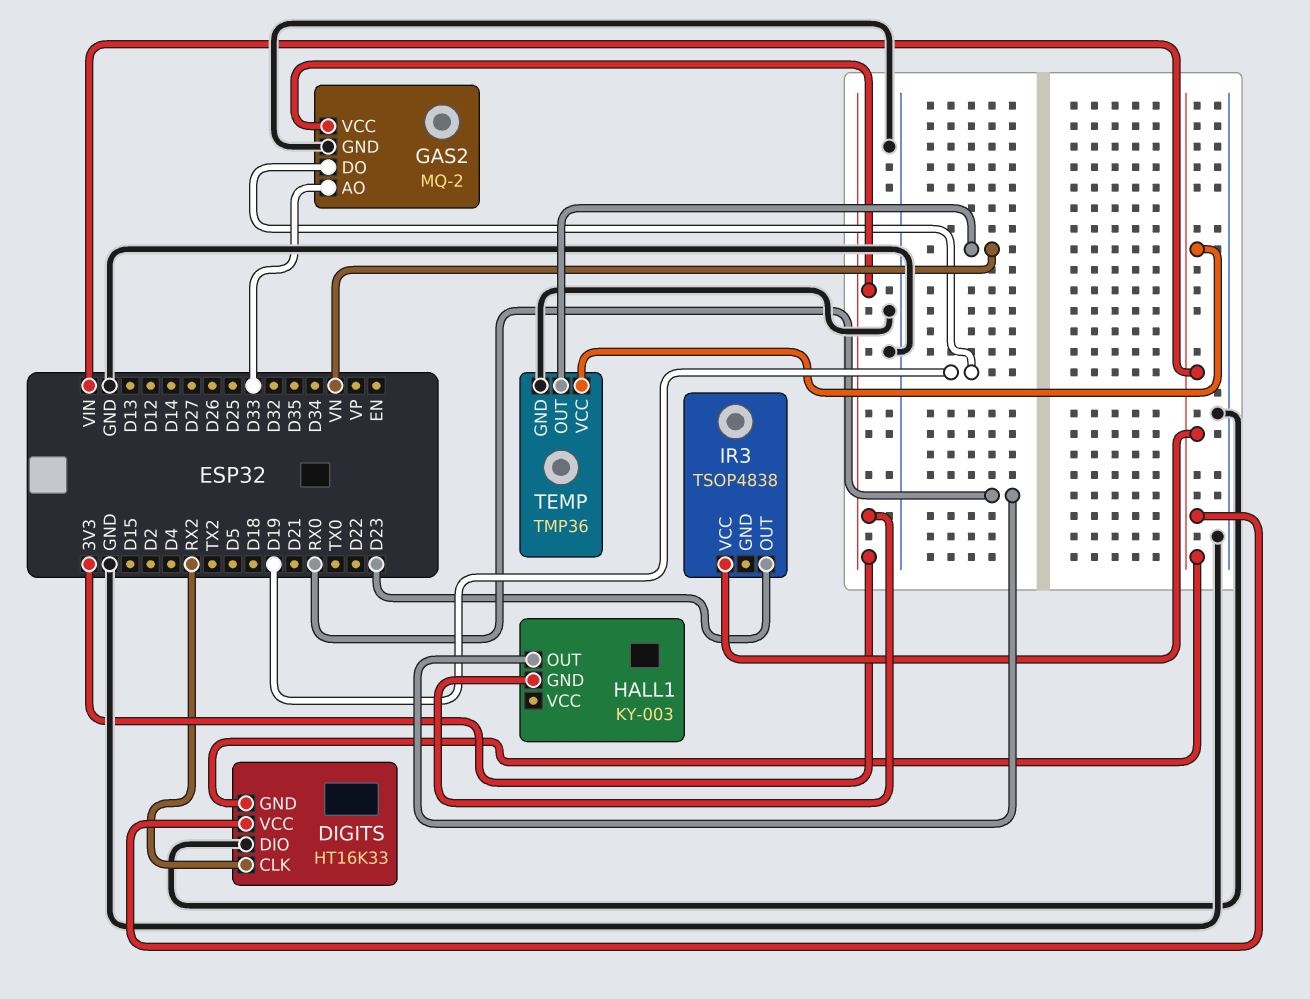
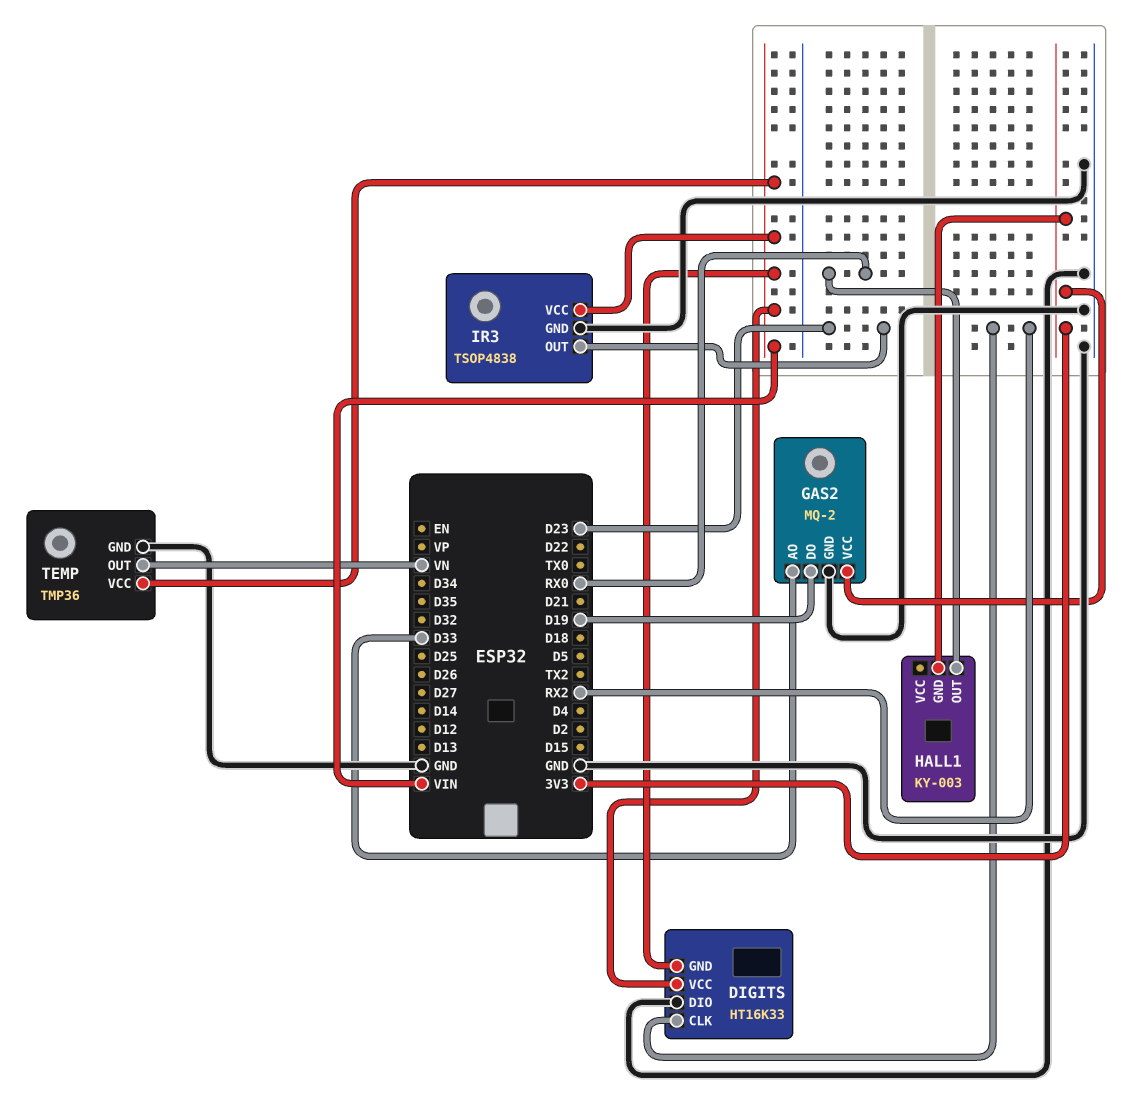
IR3 pin GND: none -> GND

